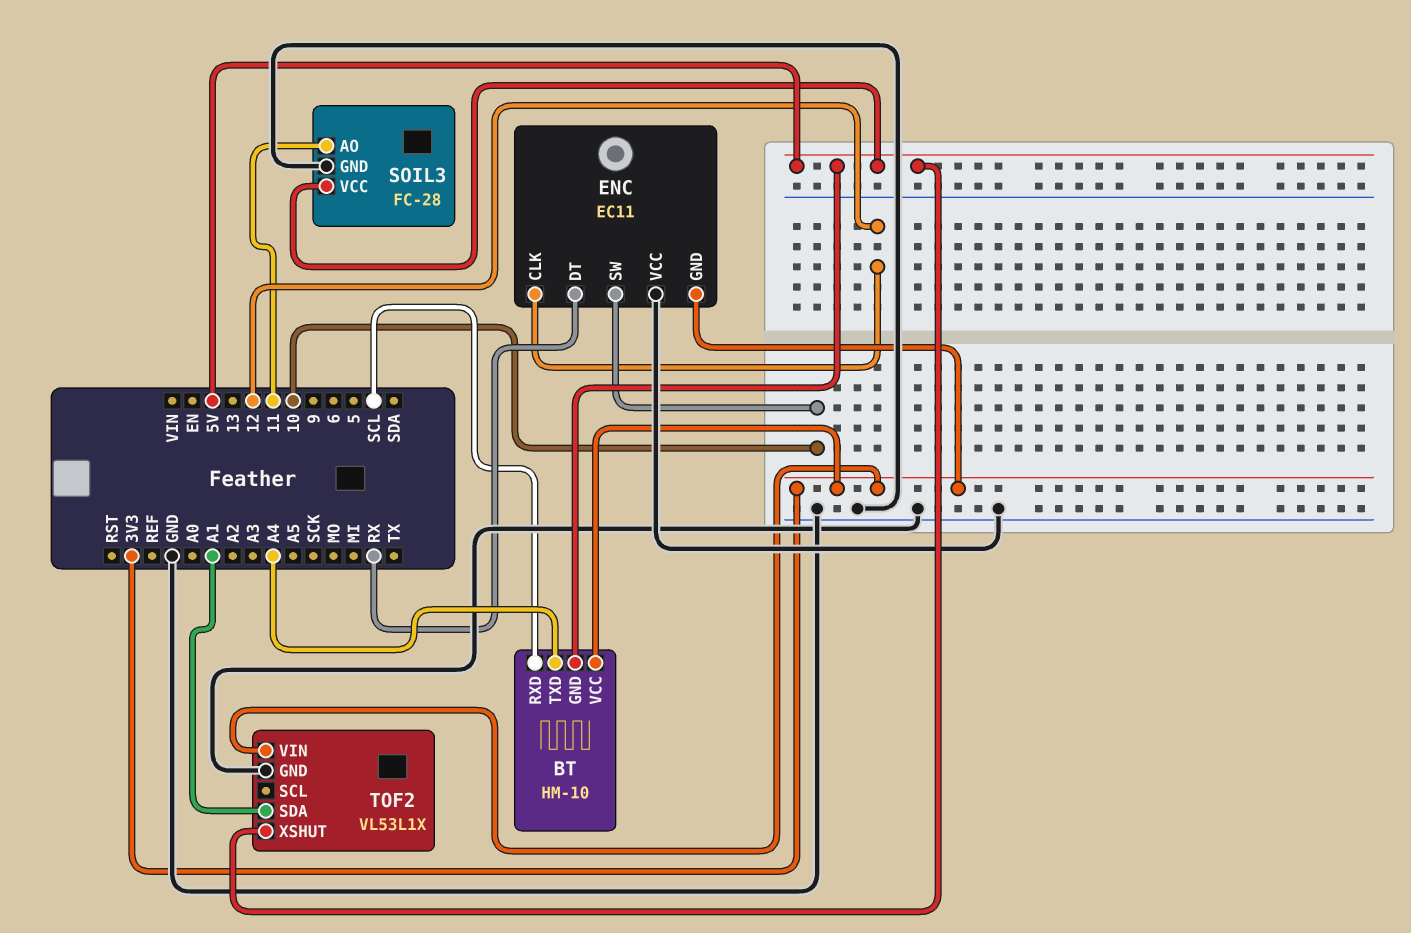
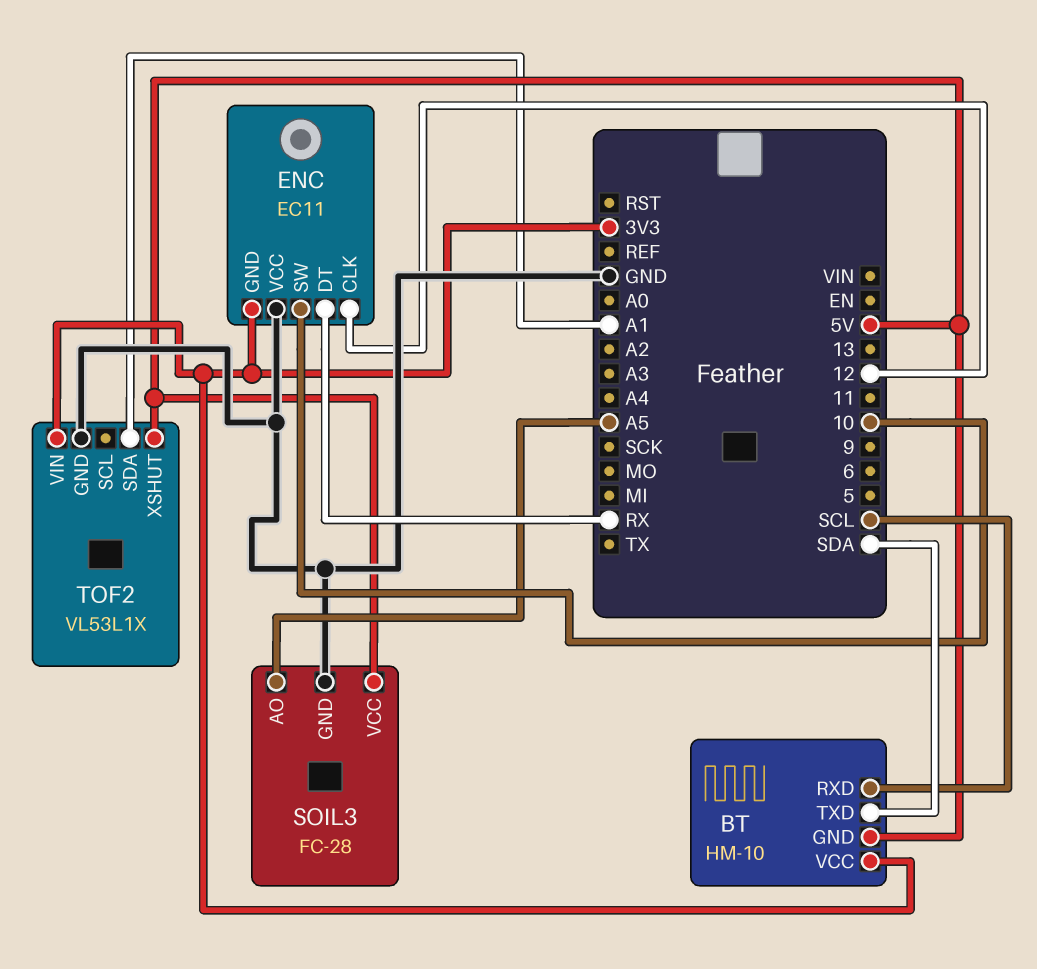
BT pin TXD: A4 -> SDA
SOIL3 pin AO: 11 -> A5

